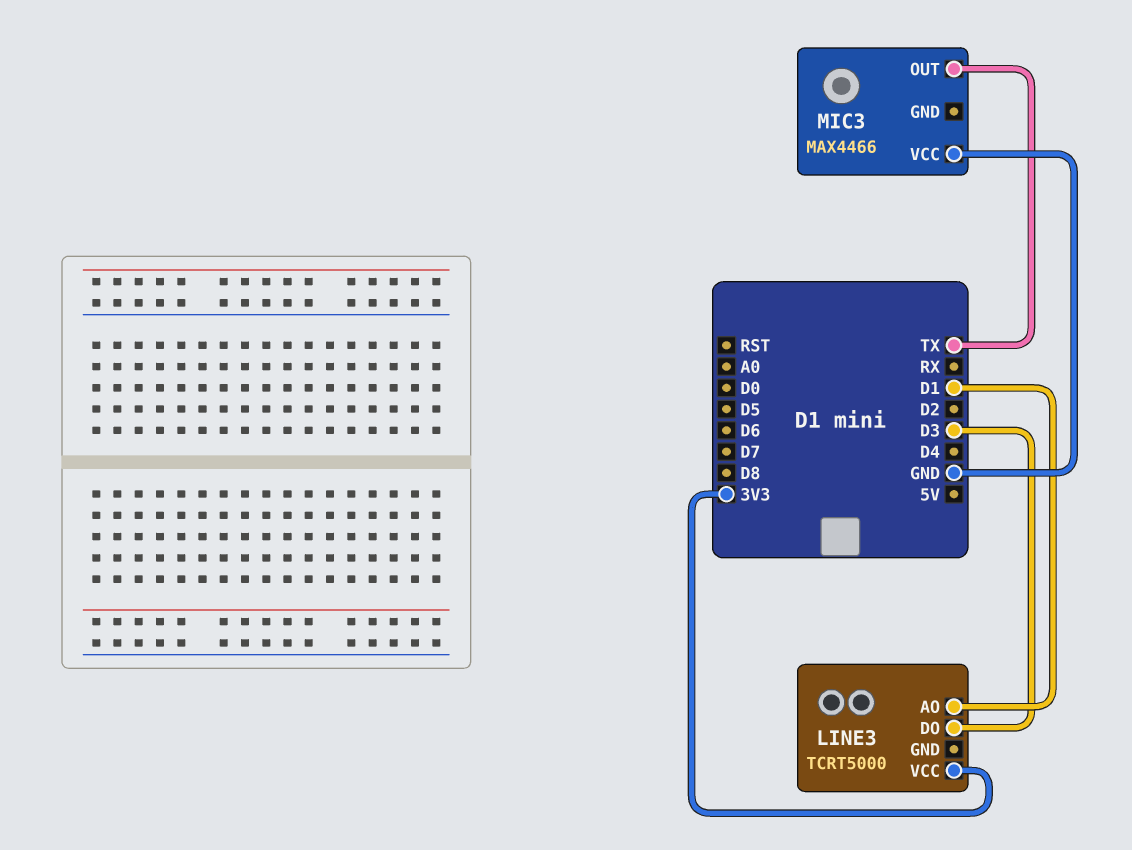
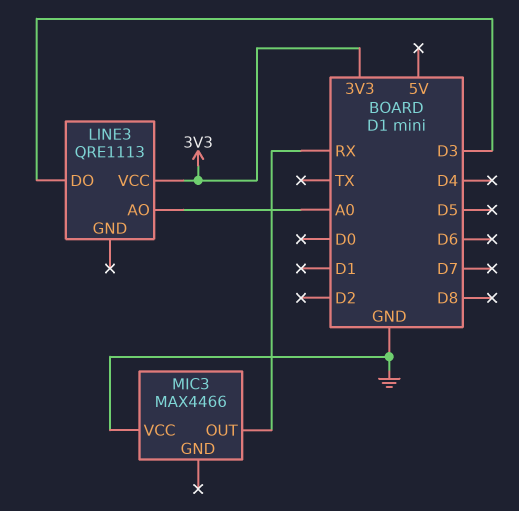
LINE3: TCRT5000 -> QRE1113
LINE3 pin AO: D1 -> A0
MIC3 pin OUT: TX -> RX

